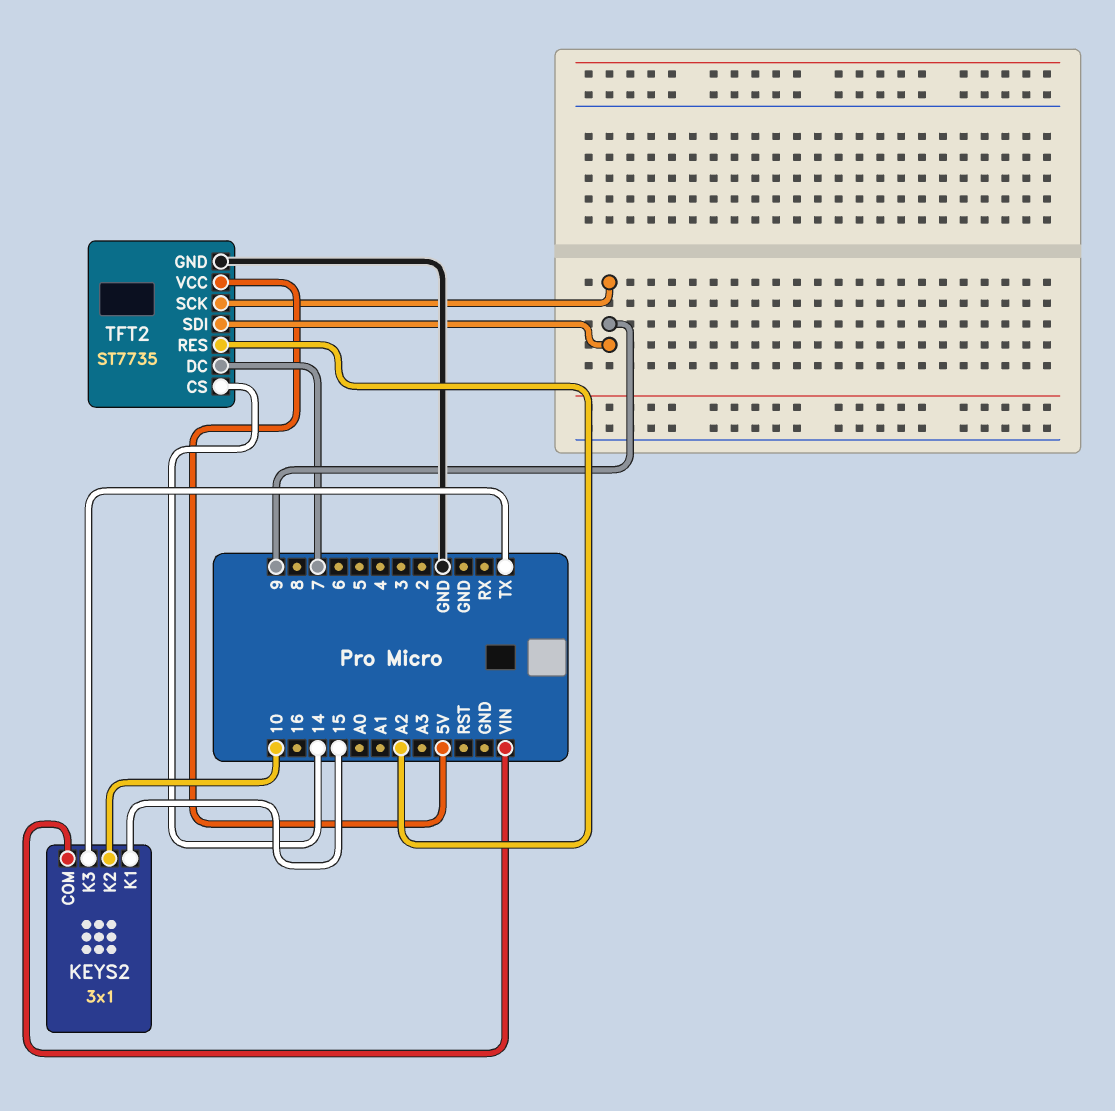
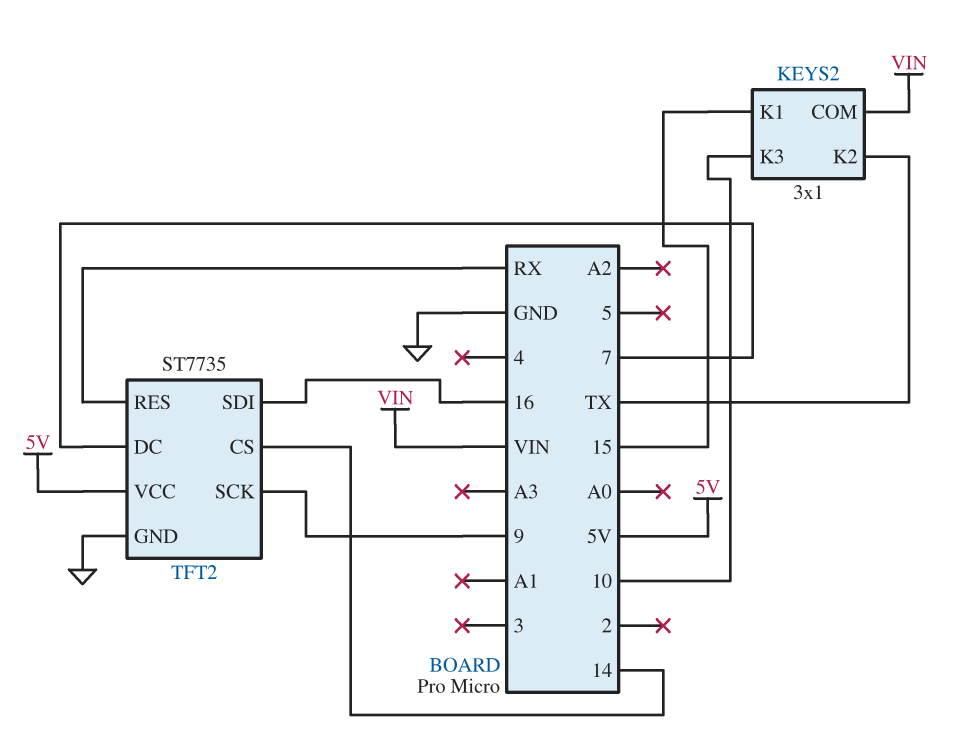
KEYS2 pin K2: 10 -> TX
KEYS2 pin K3: TX -> 10
TFT2 pin RES: A2 -> RX
TFT2 pin SDI: 9 -> 16

